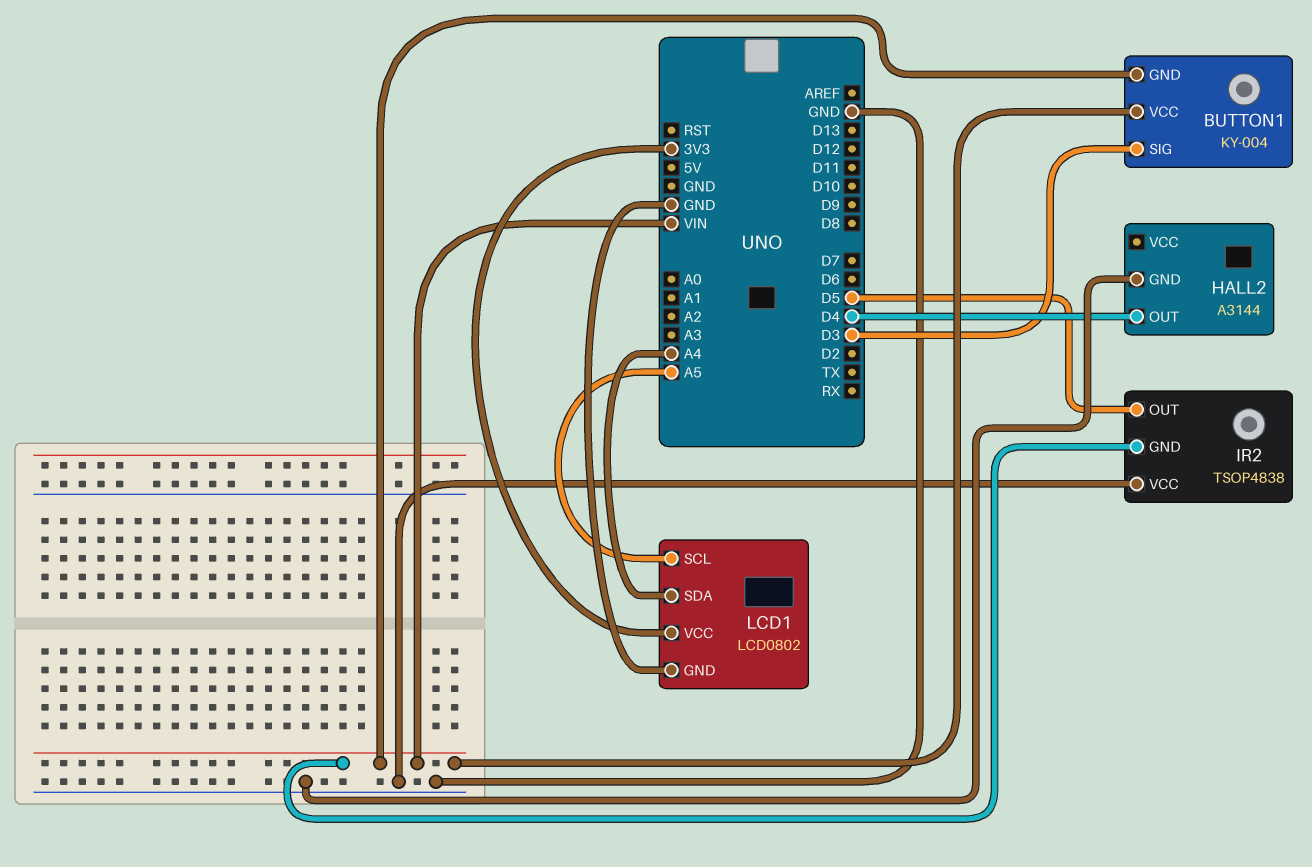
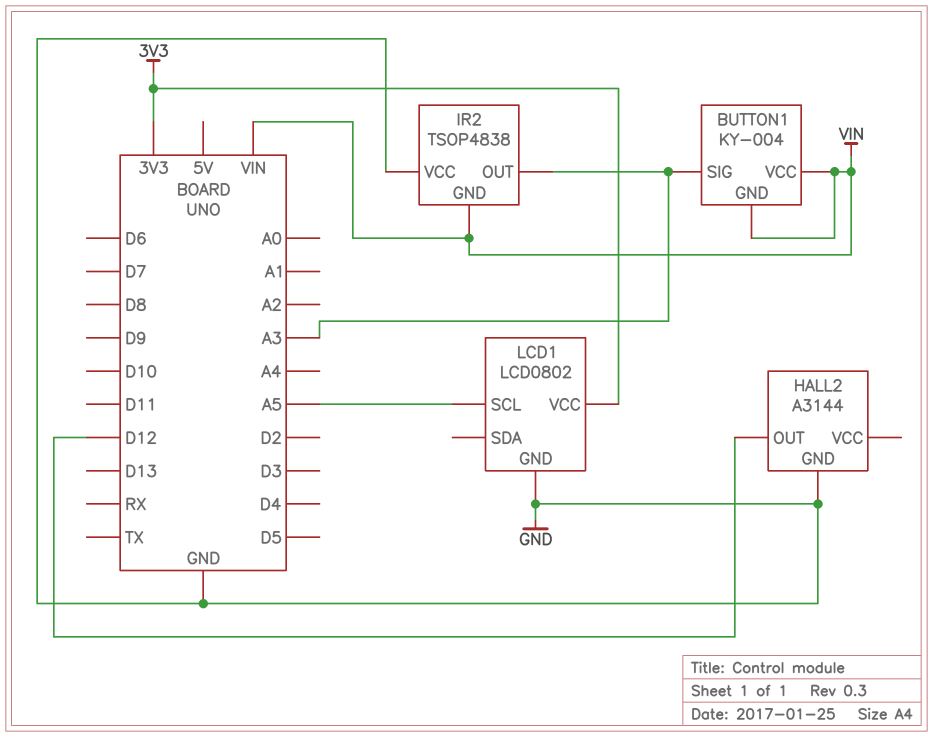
BUTTON1 pin SIG: D3 -> A3
HALL2 pin OUT: D4 -> D12
IR2 pin OUT: D5 -> A3
LCD1 pin SDA: A4 -> none

